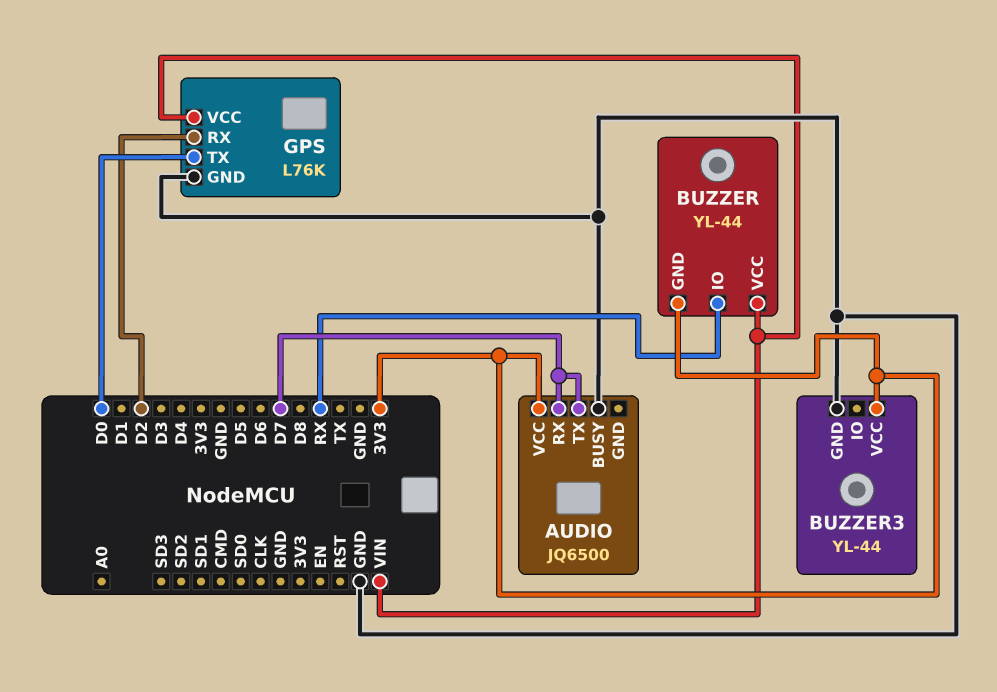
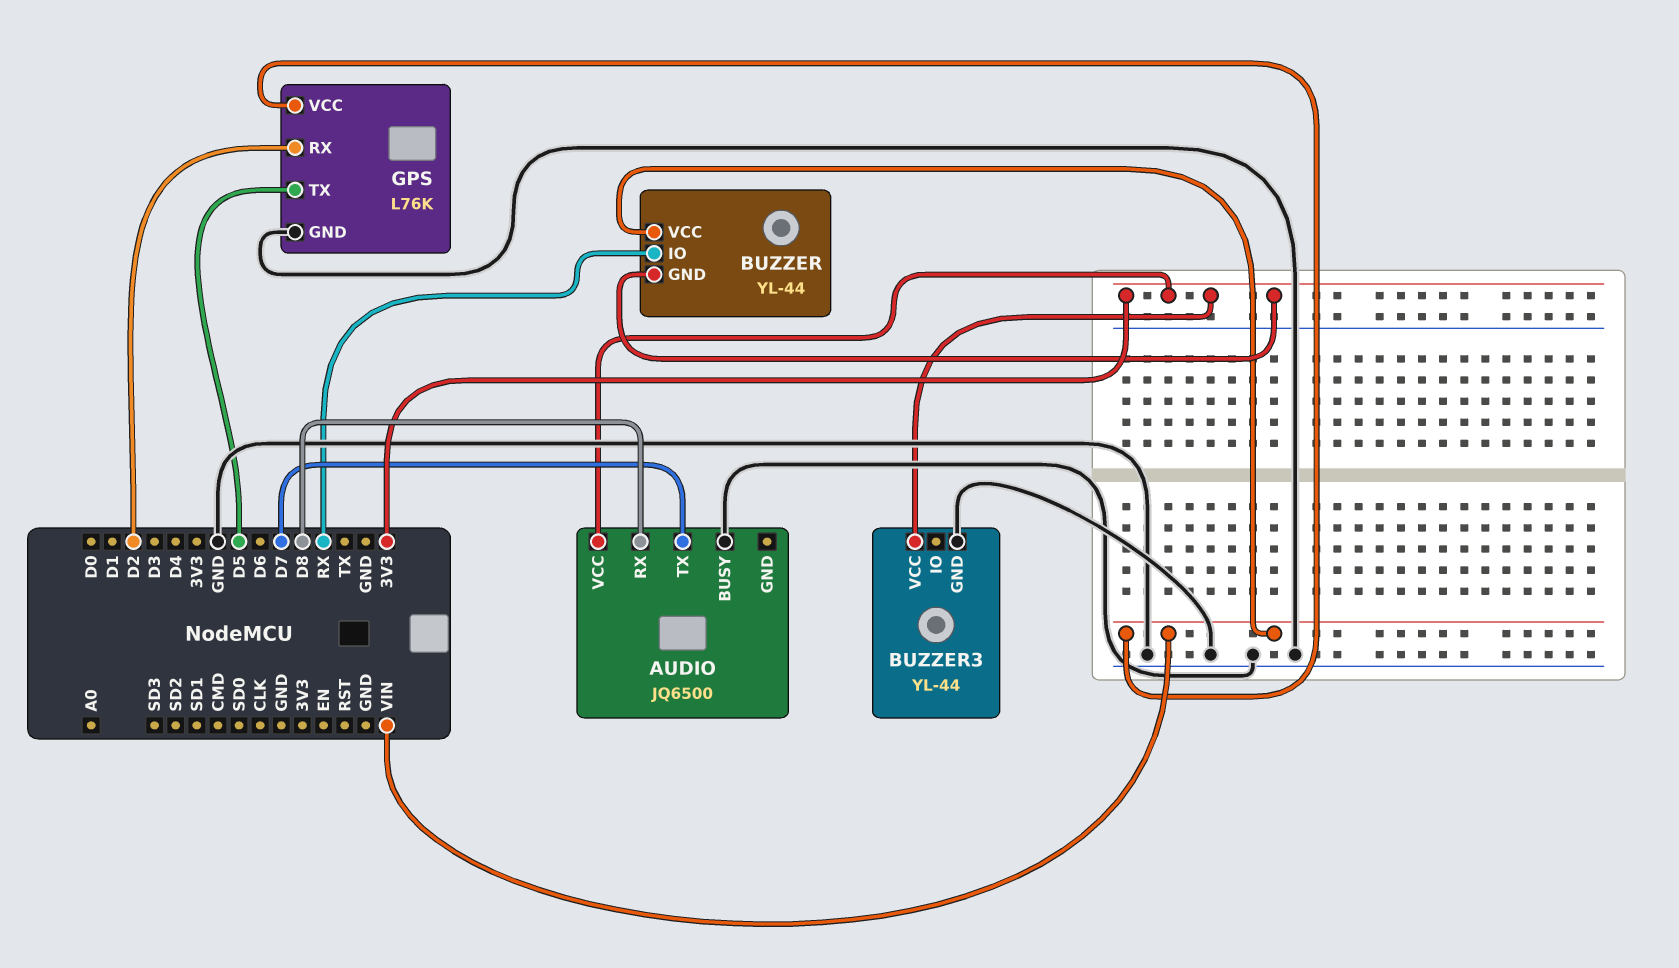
AUDIO pin RX: D7 -> D8
GPS pin TX: D0 -> D5

